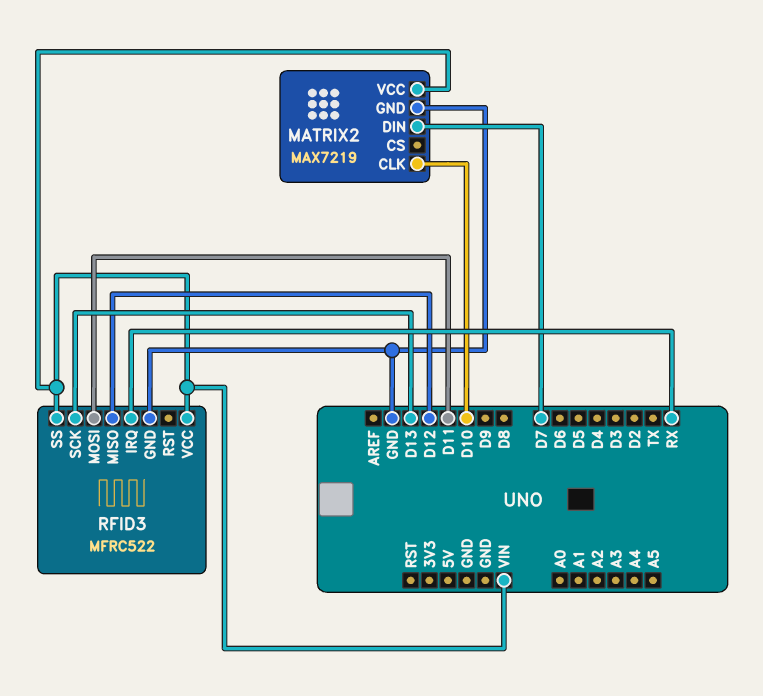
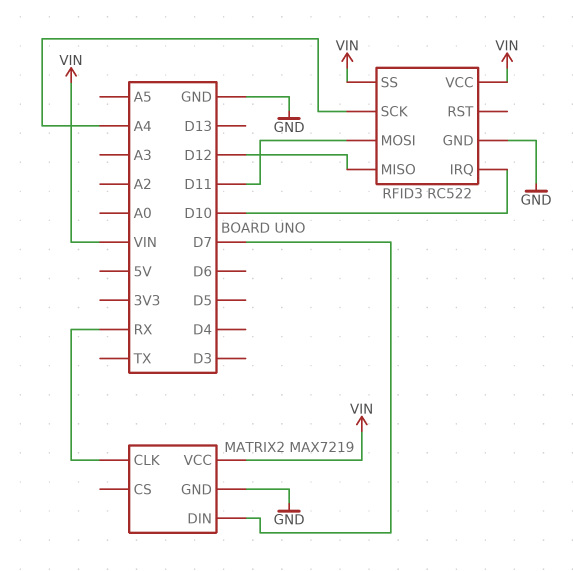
MATRIX2 pin CLK: D10 -> RX
RFID3: MFRC522 -> RC522
RFID3 pin IRQ: RX -> D10
RFID3 pin SCK: D13 -> A4

